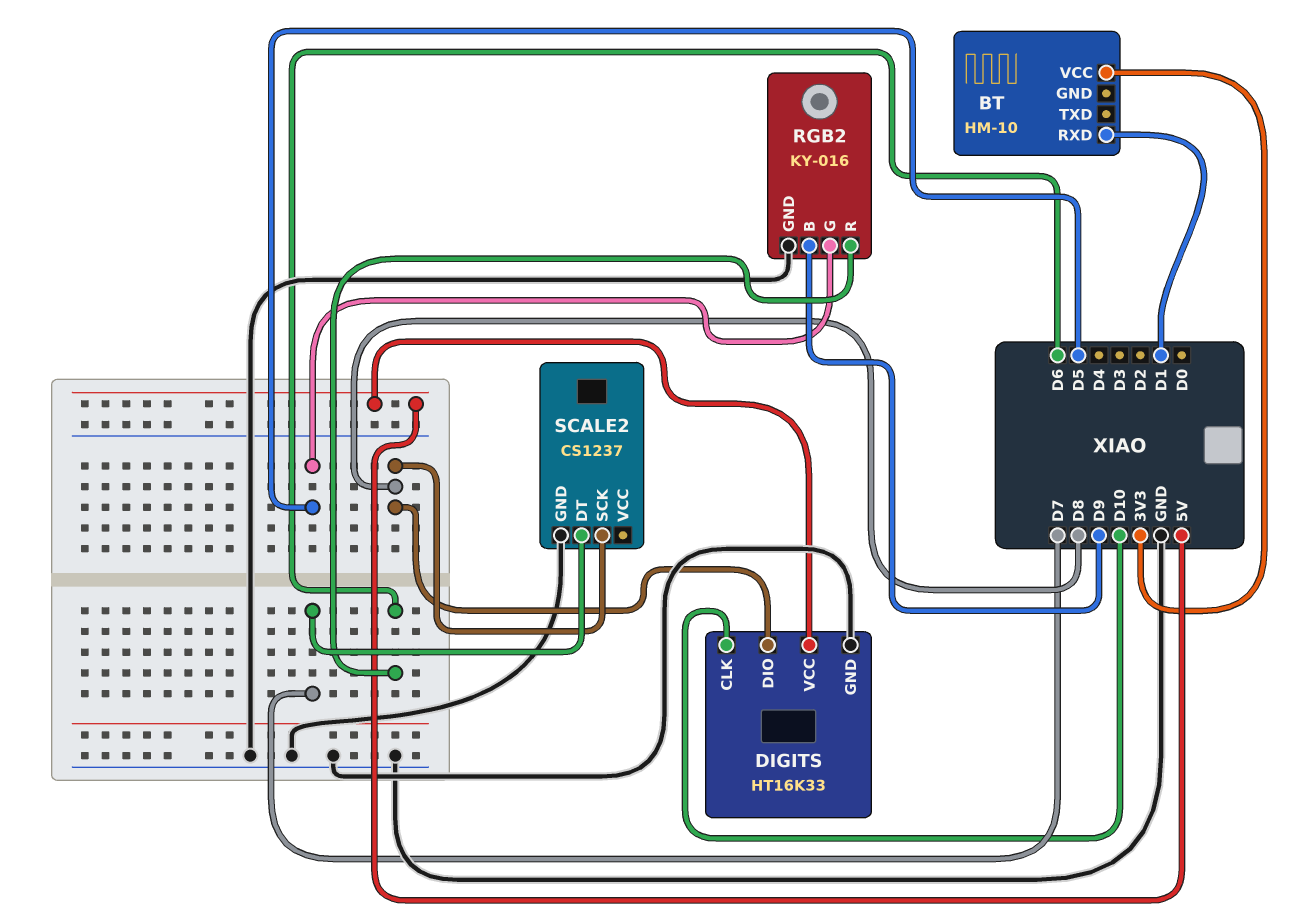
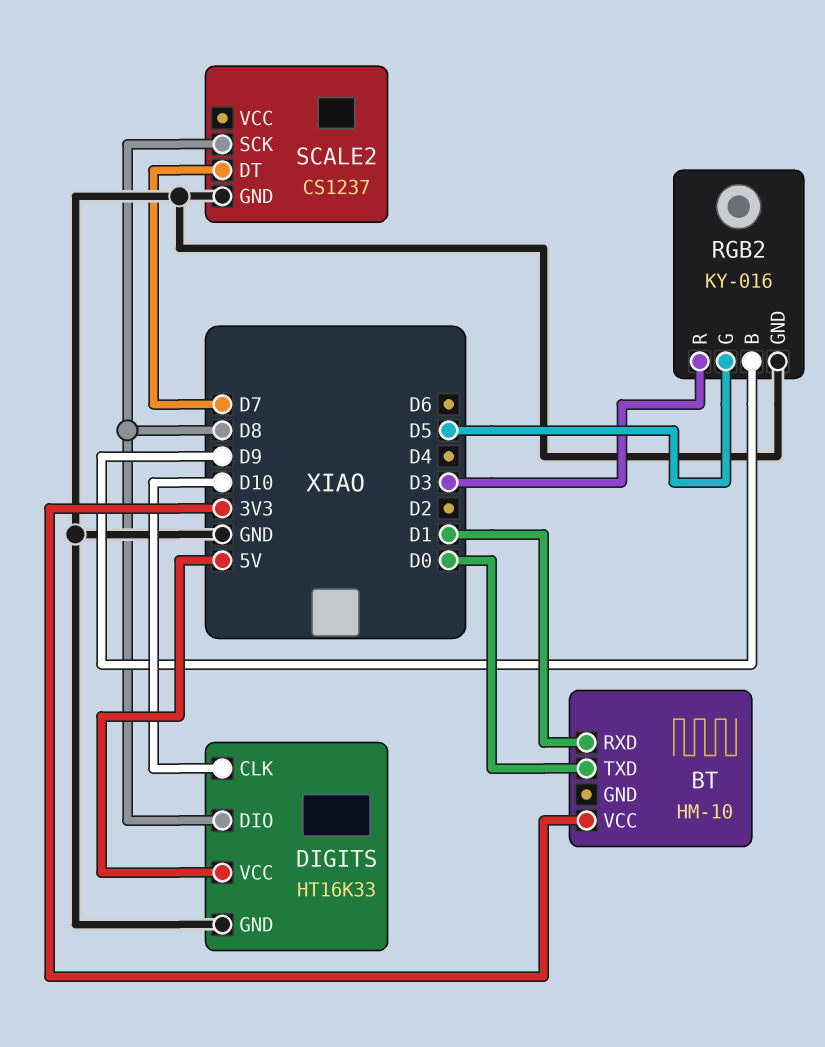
BT pin TXD: none -> D0
RGB2 pin R: D6 -> D3

